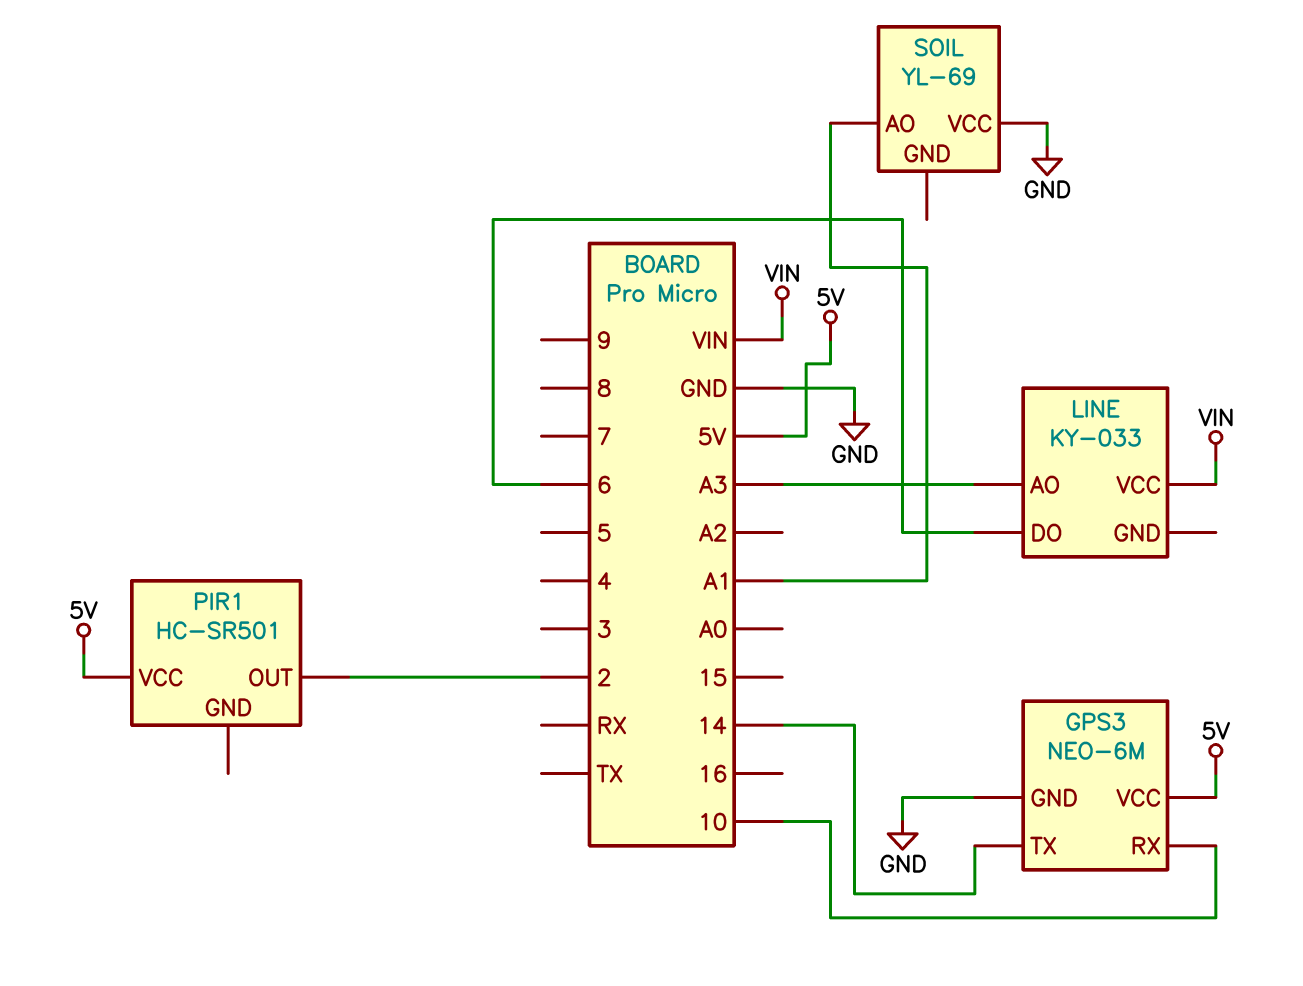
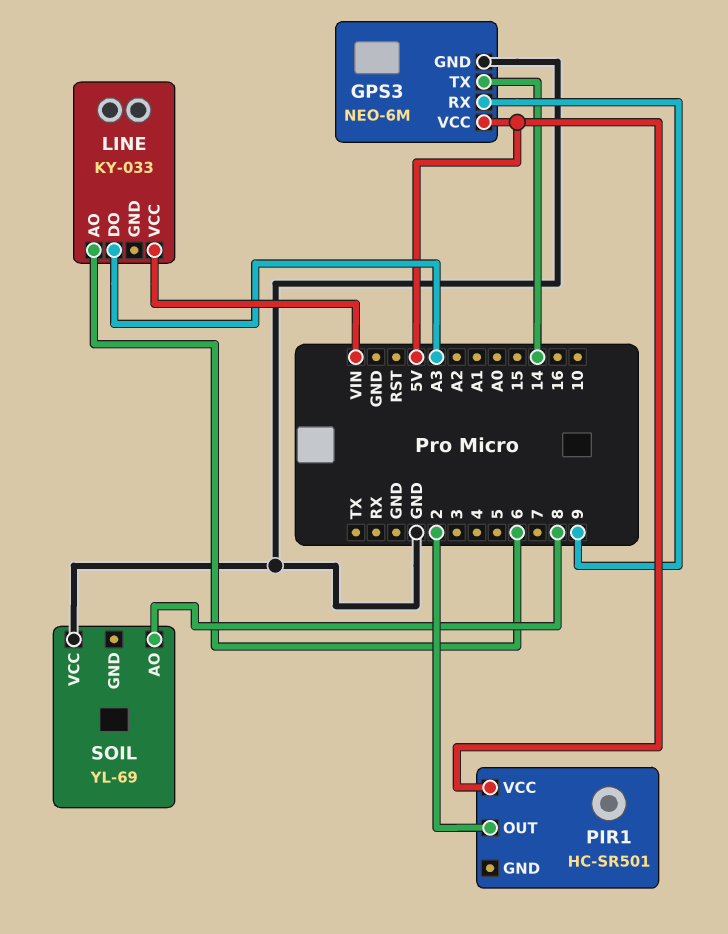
GPS3 pin RX: 10 -> 9
LINE pin AO: A3 -> 6
LINE pin DO: 6 -> A3
SOIL pin AO: A1 -> 8

